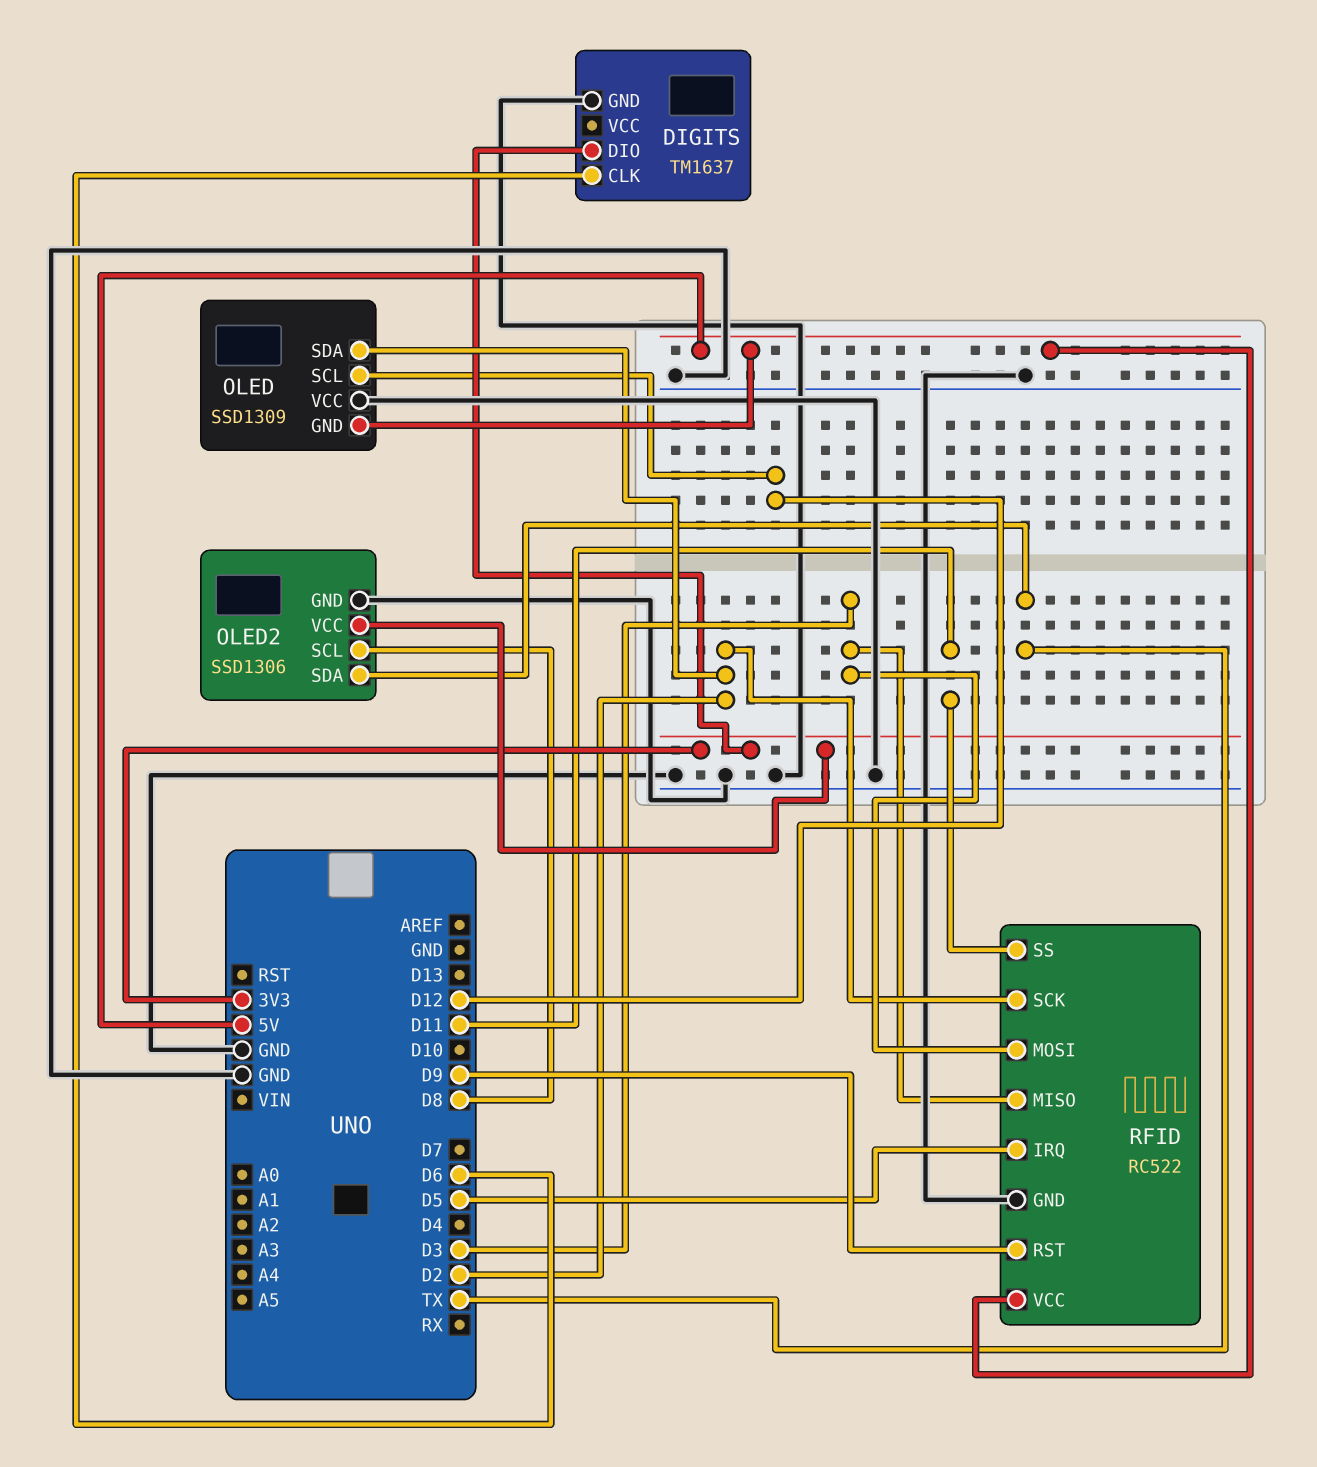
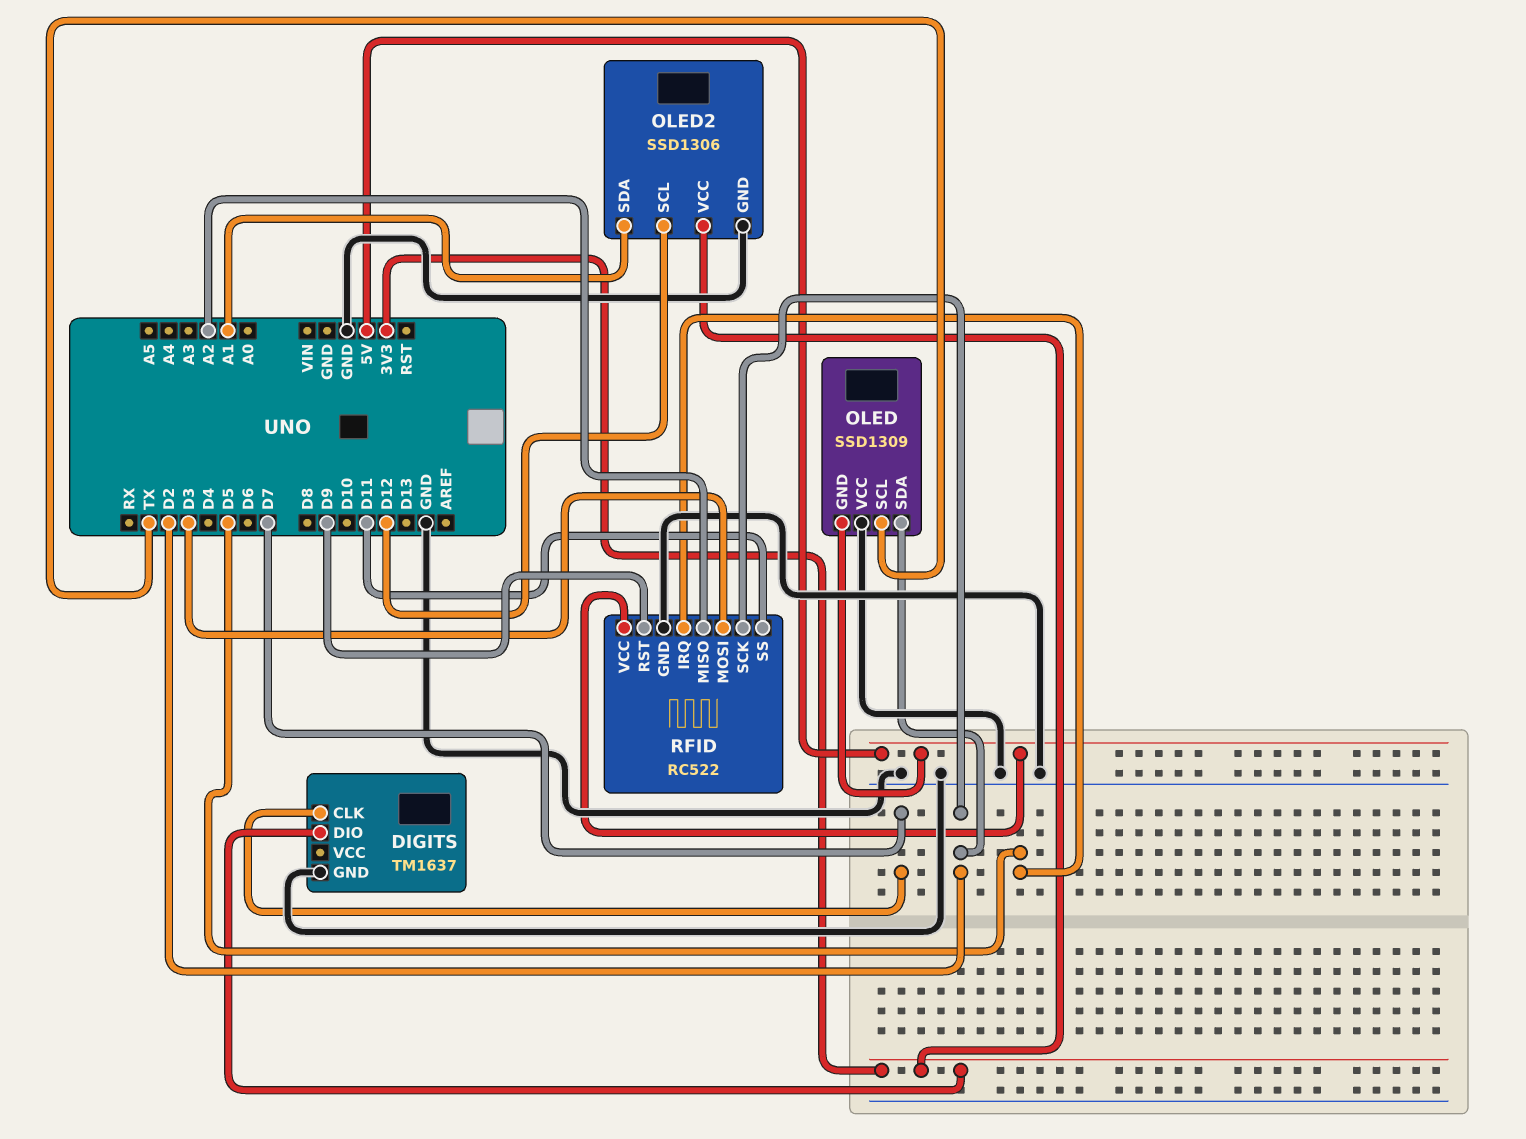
DIGITS pin CLK: D6 -> D7
OLED pin SCL: D12 -> TX
OLED2 pin SCL: D8 -> D12
OLED2 pin SDA: TX -> A1
RFID pin MISO: D3 -> A2

